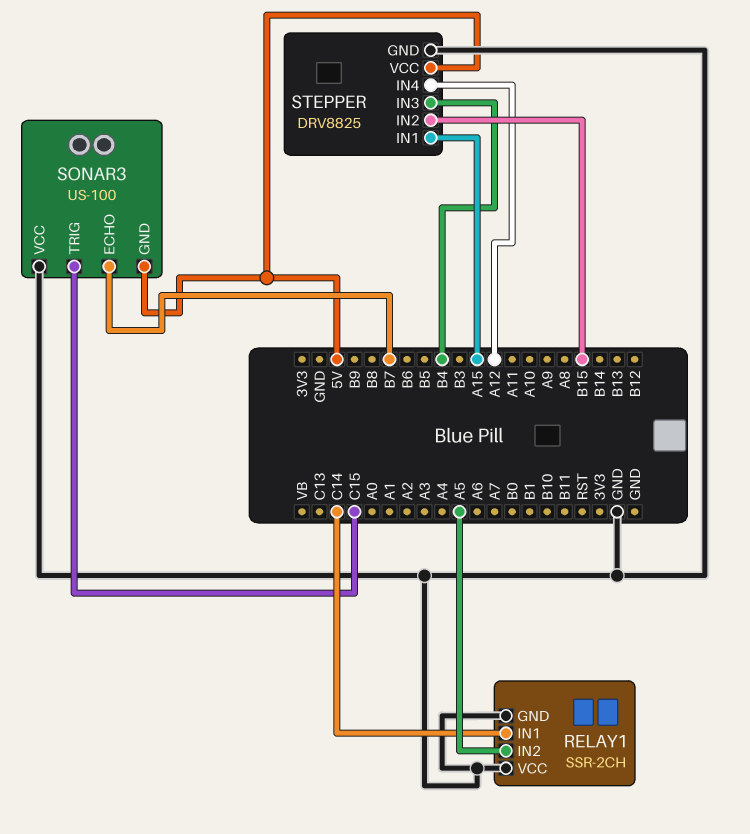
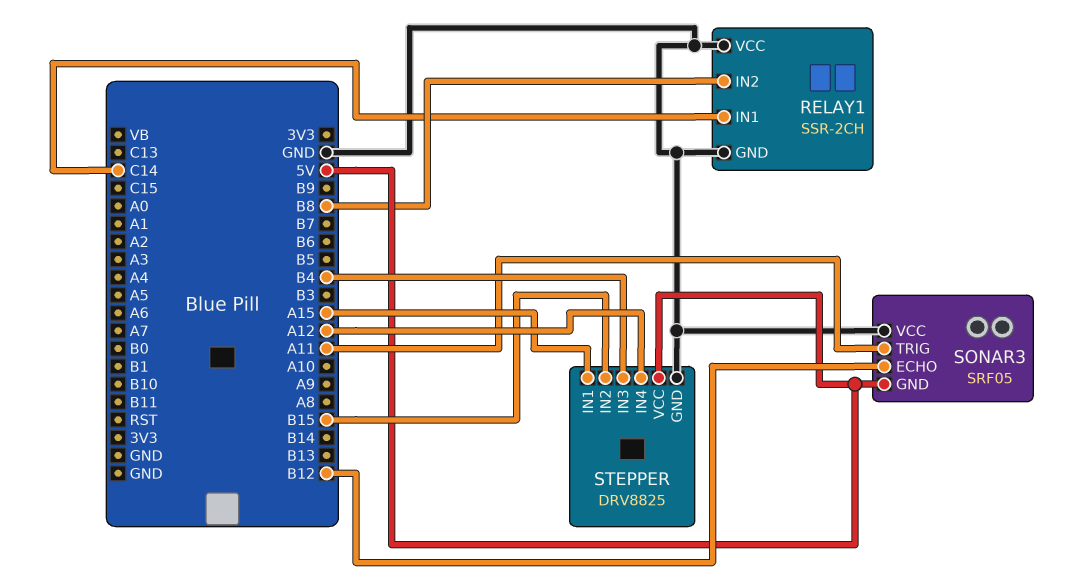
RELAY1 pin IN2: A5 -> B8
SONAR3: US-100 -> SRF05
SONAR3 pin ECHO: B7 -> B12
SONAR3 pin TRIG: C15 -> A11

